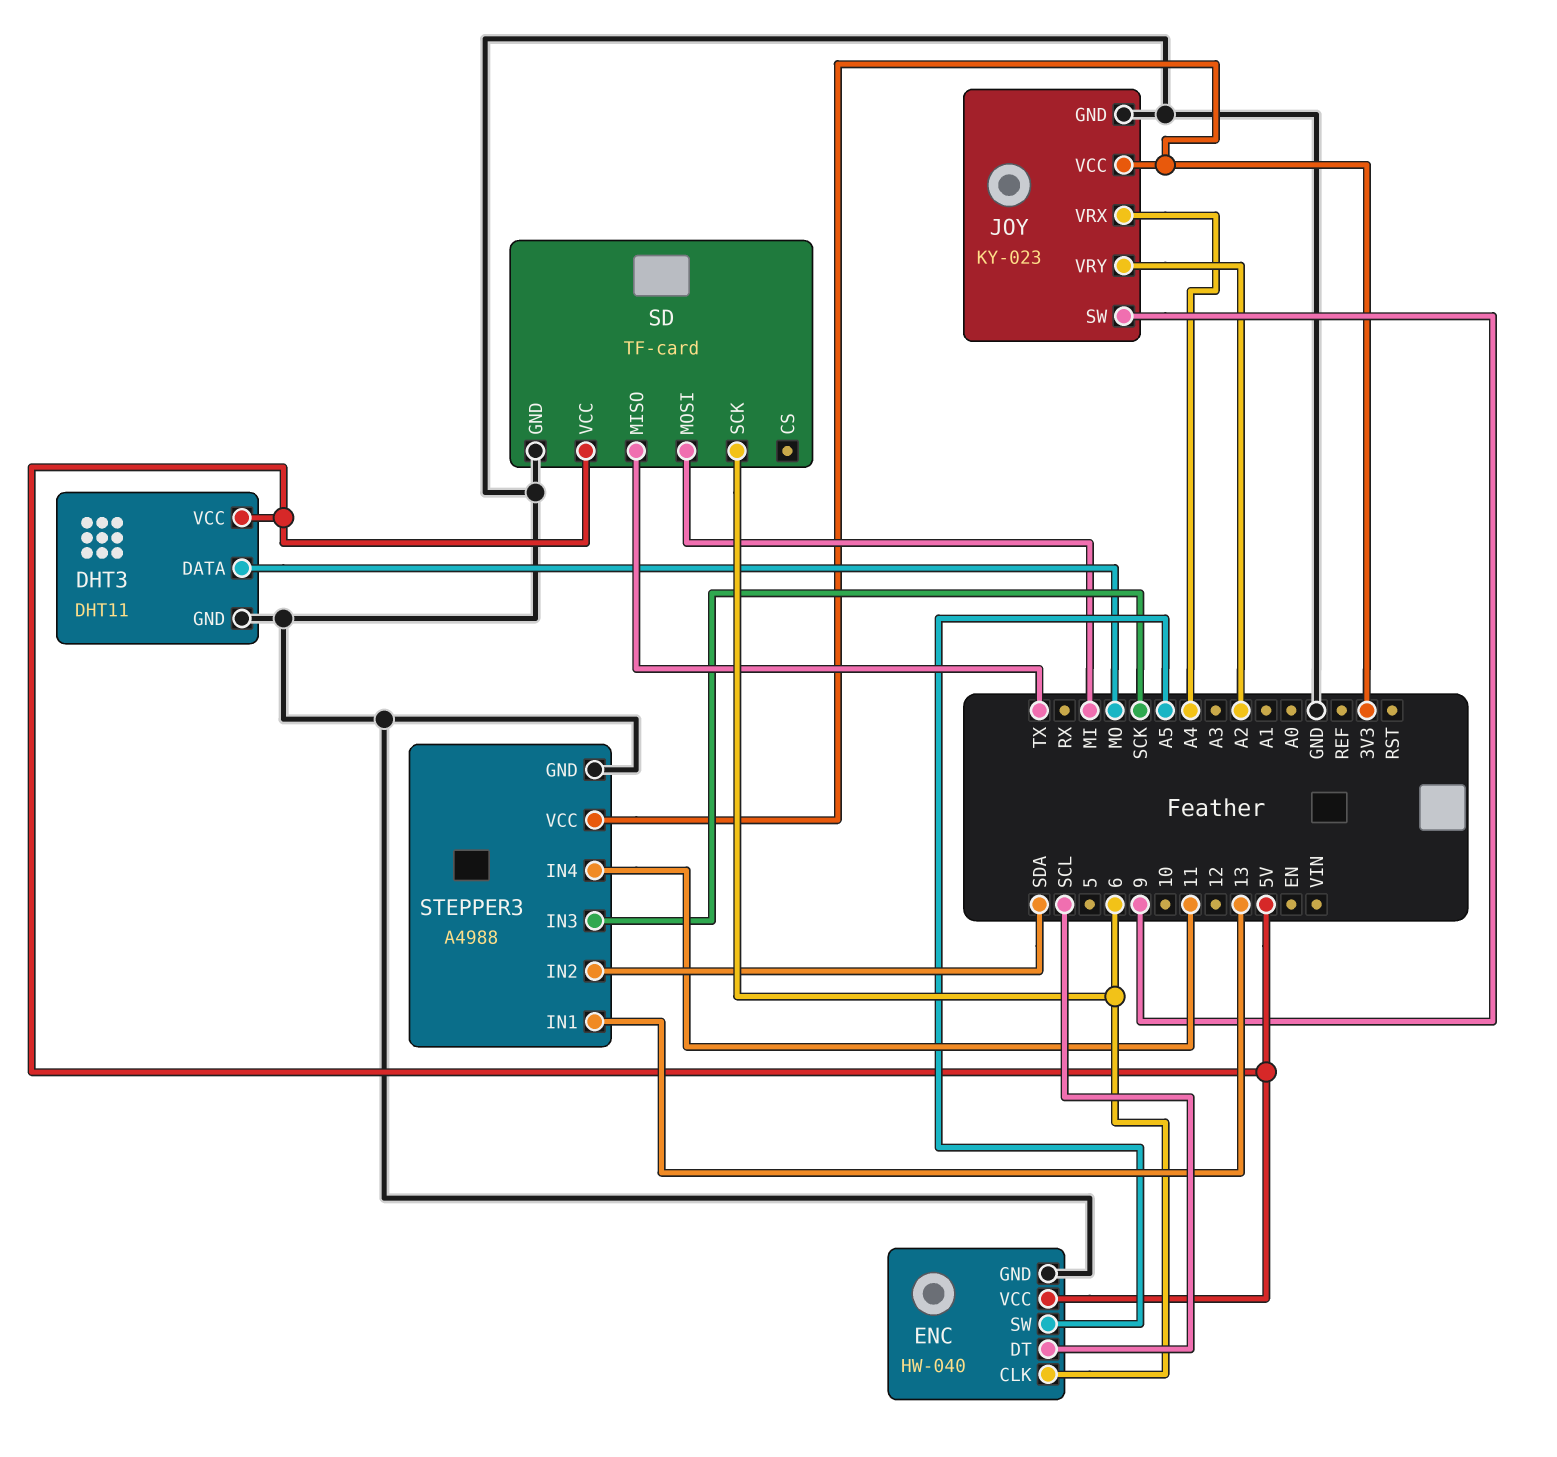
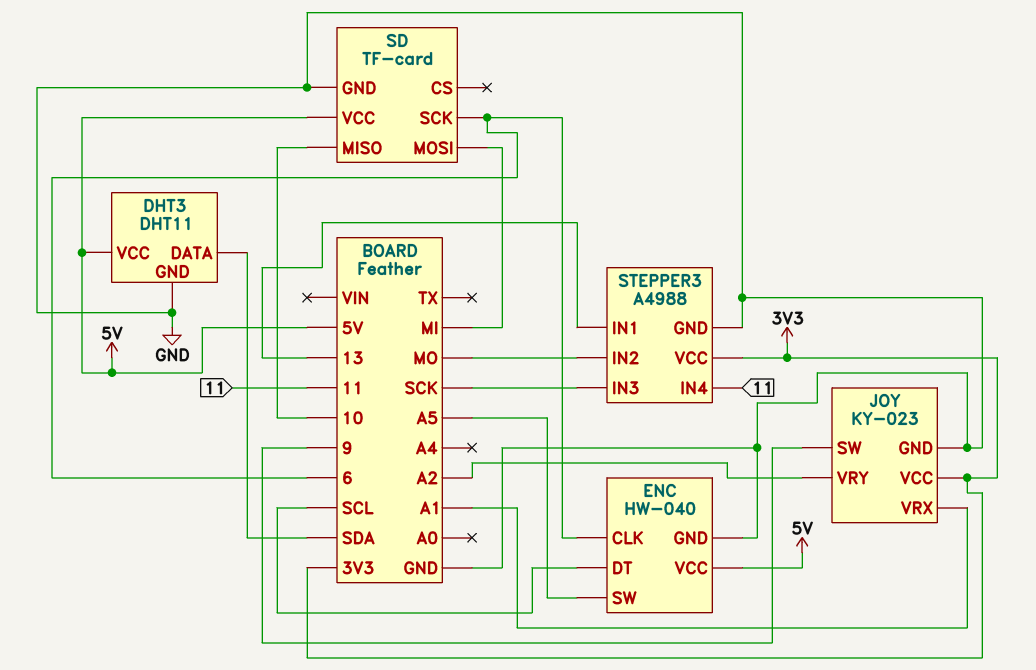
DHT3 pin DATA: MO -> SDA
JOY pin VRX: A4 -> A1
SD pin MISO: TX -> 10
STEPPER3 pin IN2: SDA -> MO

